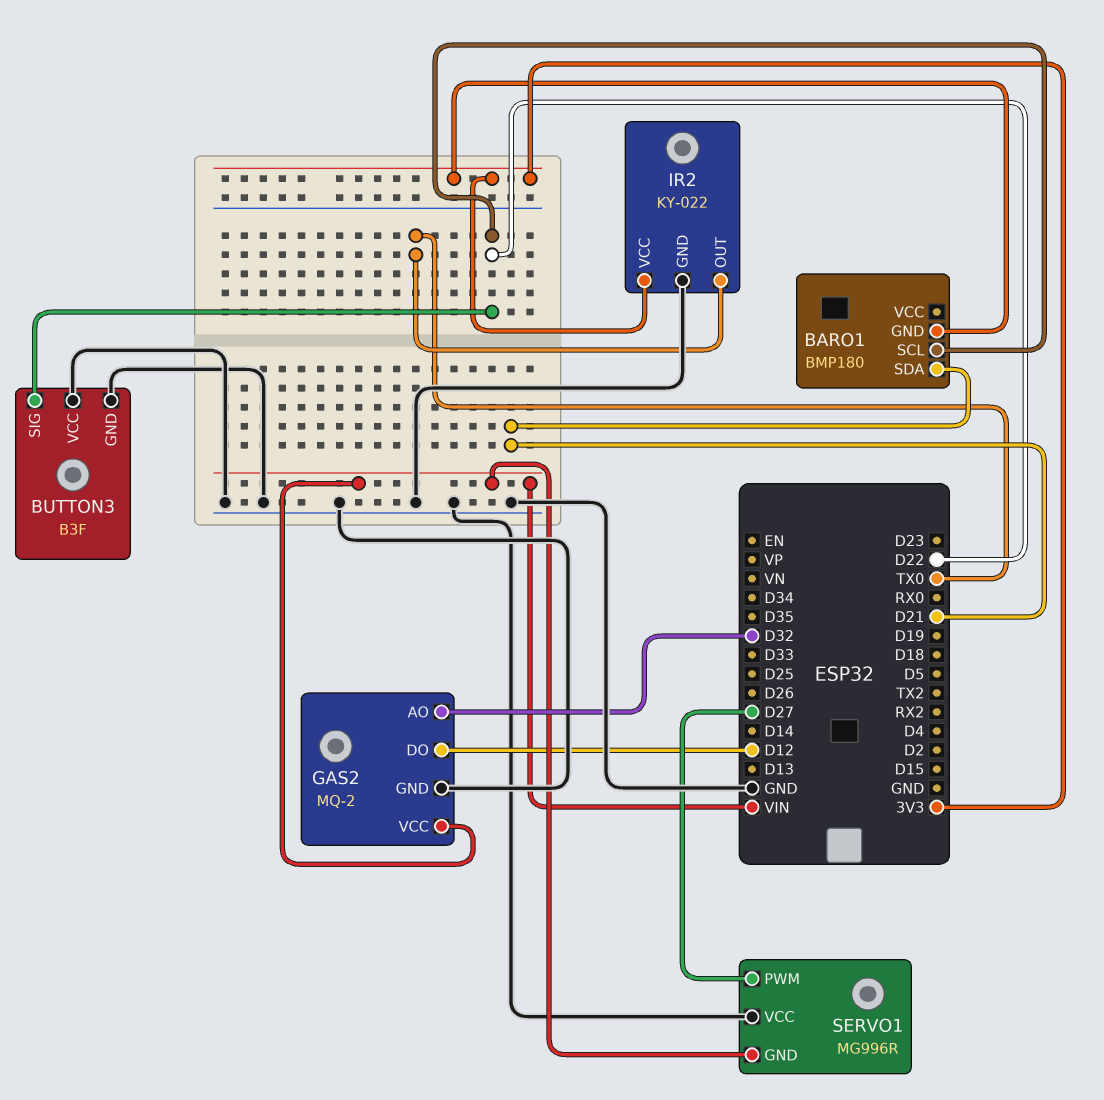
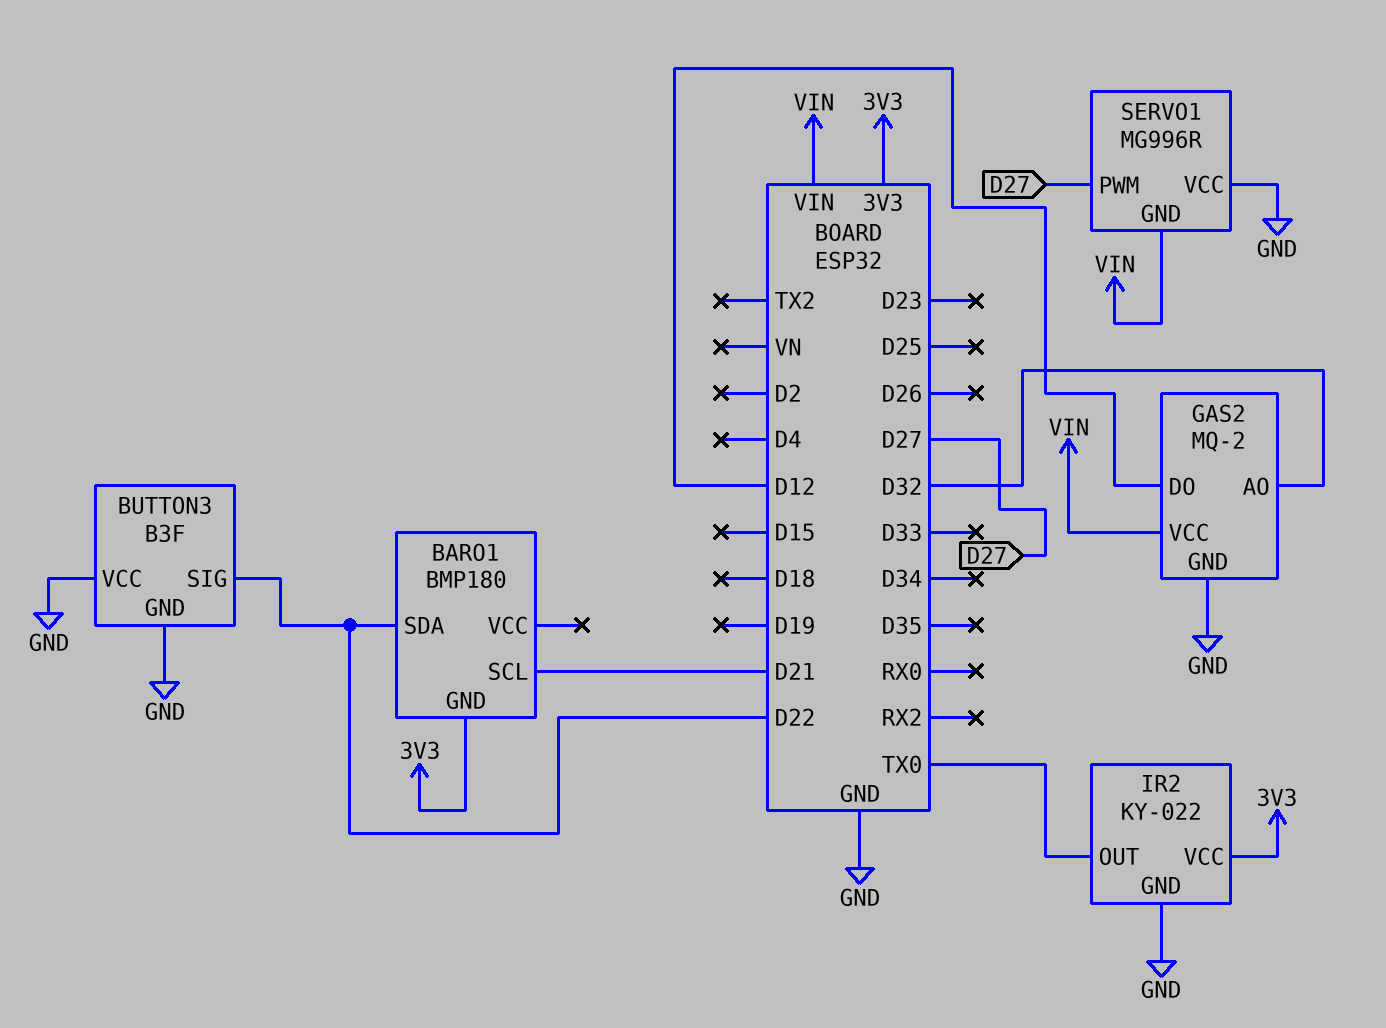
BARO1 pin SCL: D22 -> D21
BARO1 pin SDA: D21 -> D22

